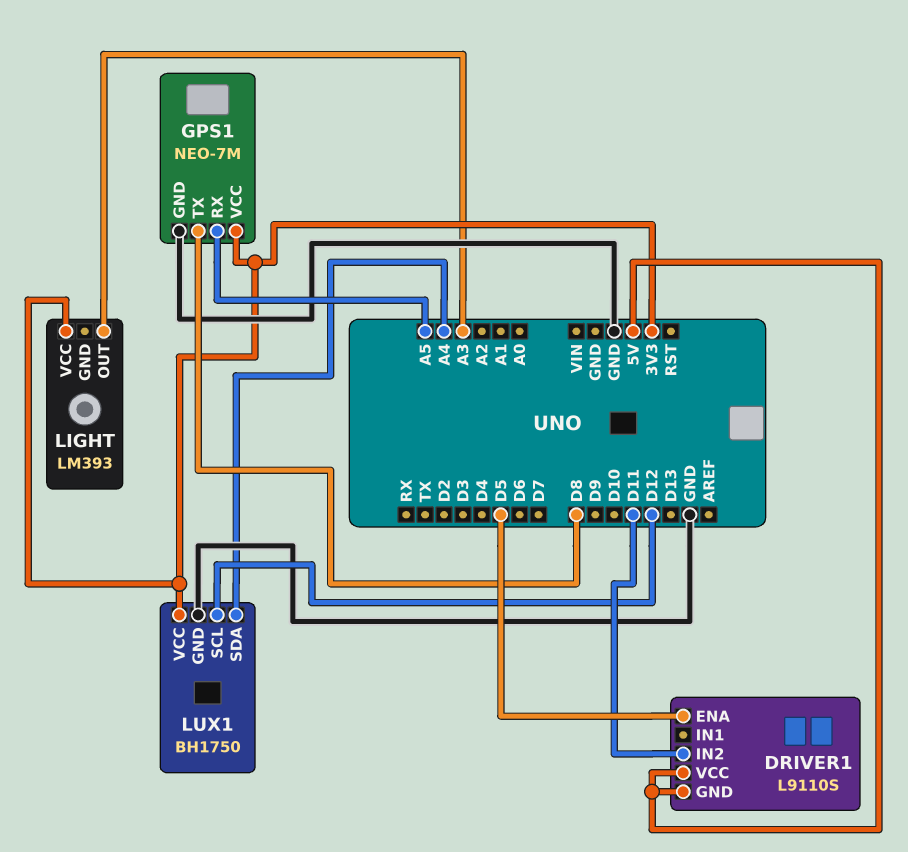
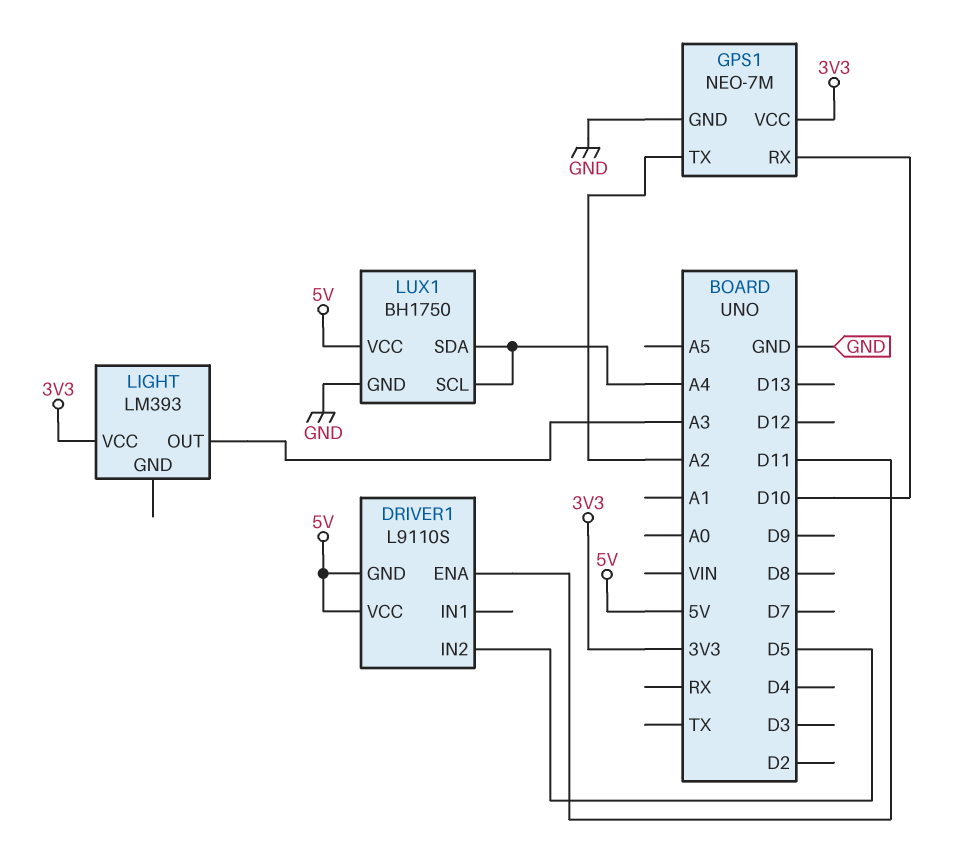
DRIVER1 pin ENA: D5 -> D11
DRIVER1 pin IN2: D11 -> D5
GPS1 pin RX: A5 -> D10
GPS1 pin TX: D8 -> A2
LUX1 pin SCL: D12 -> A4
LUX1 pin VCC: 3V3 -> 5V

